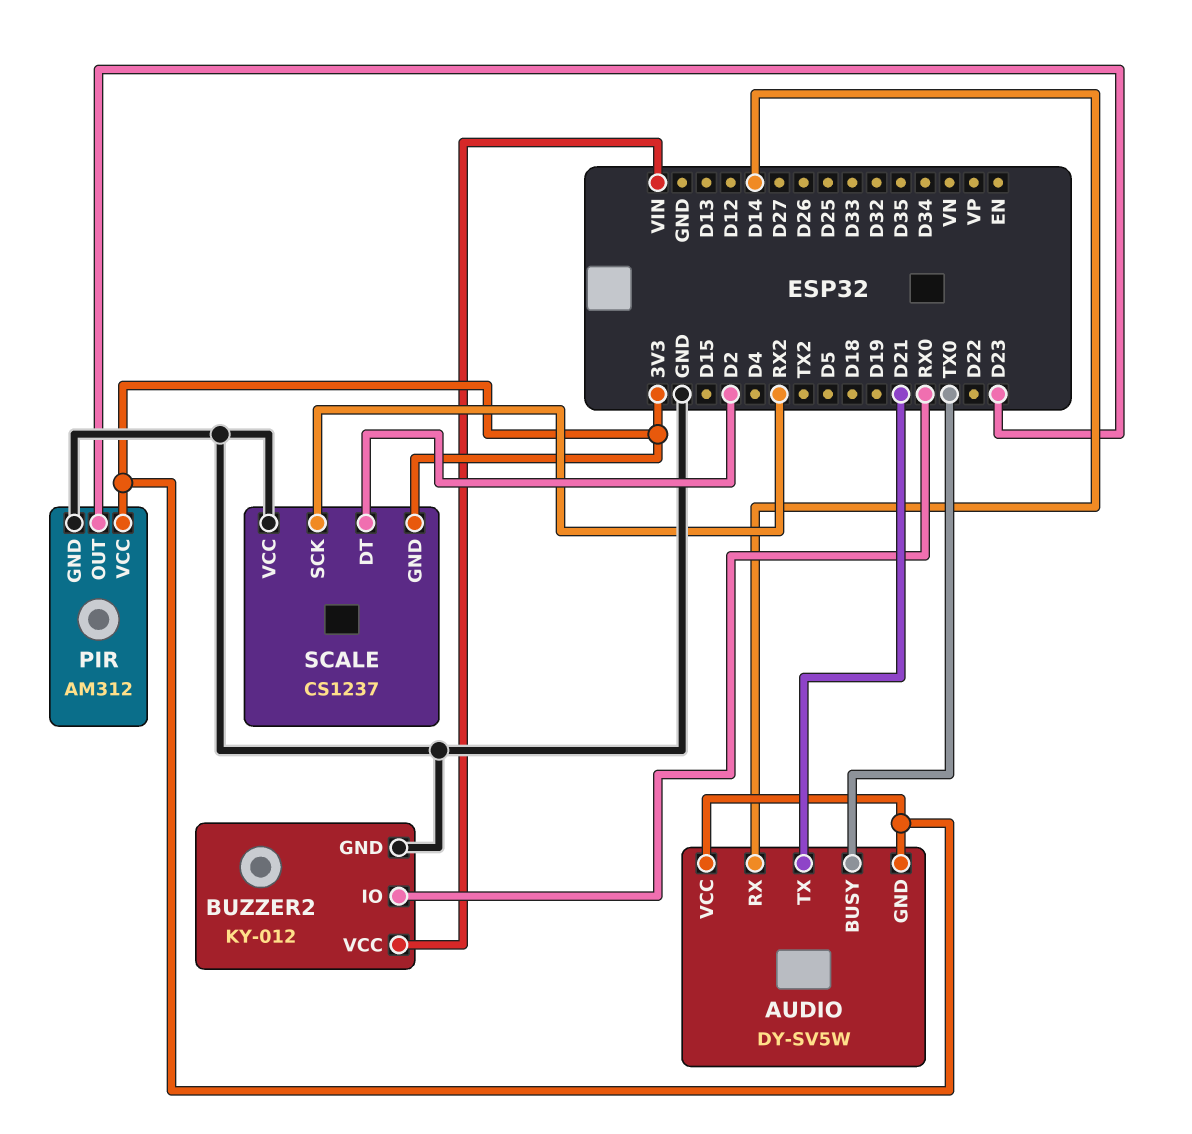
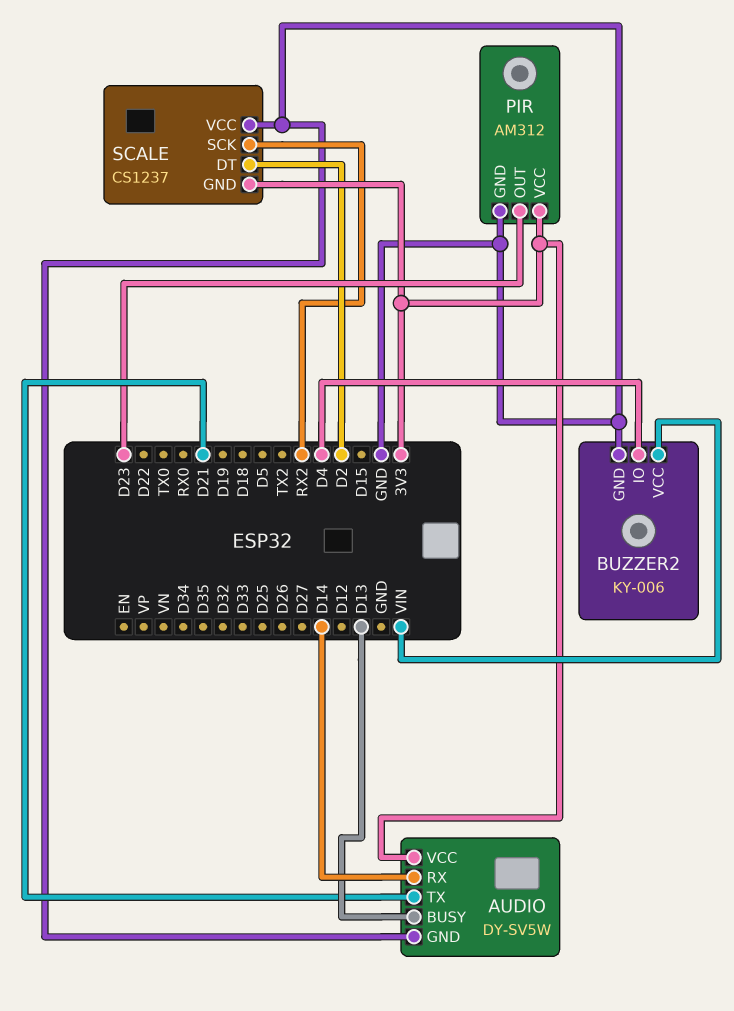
AUDIO pin BUSY: TX0 -> D13
AUDIO pin GND: 3V3 -> GND
BUZZER2: KY-012 -> KY-006
BUZZER2 pin IO: RX0 -> D4

